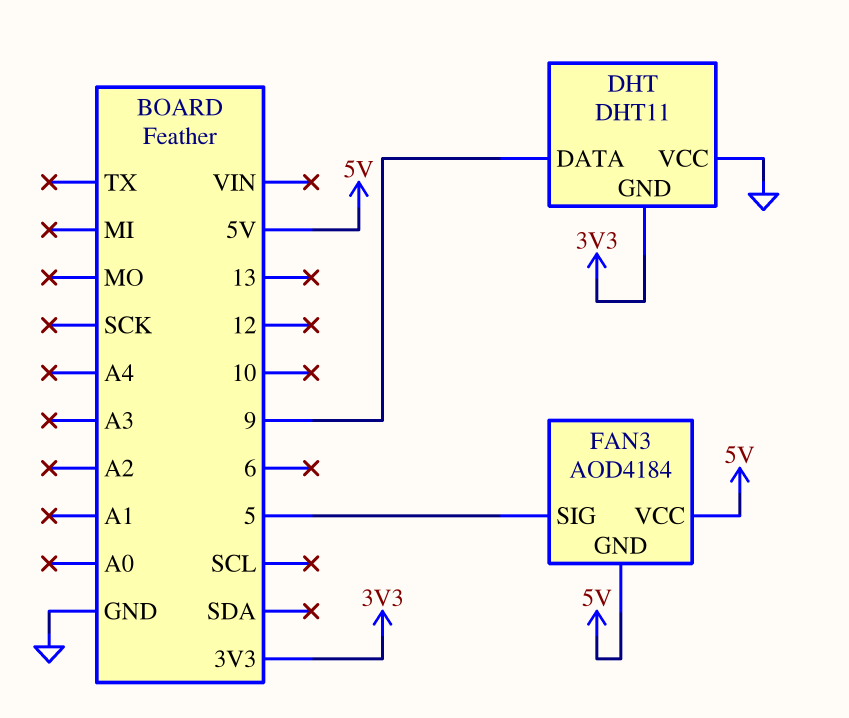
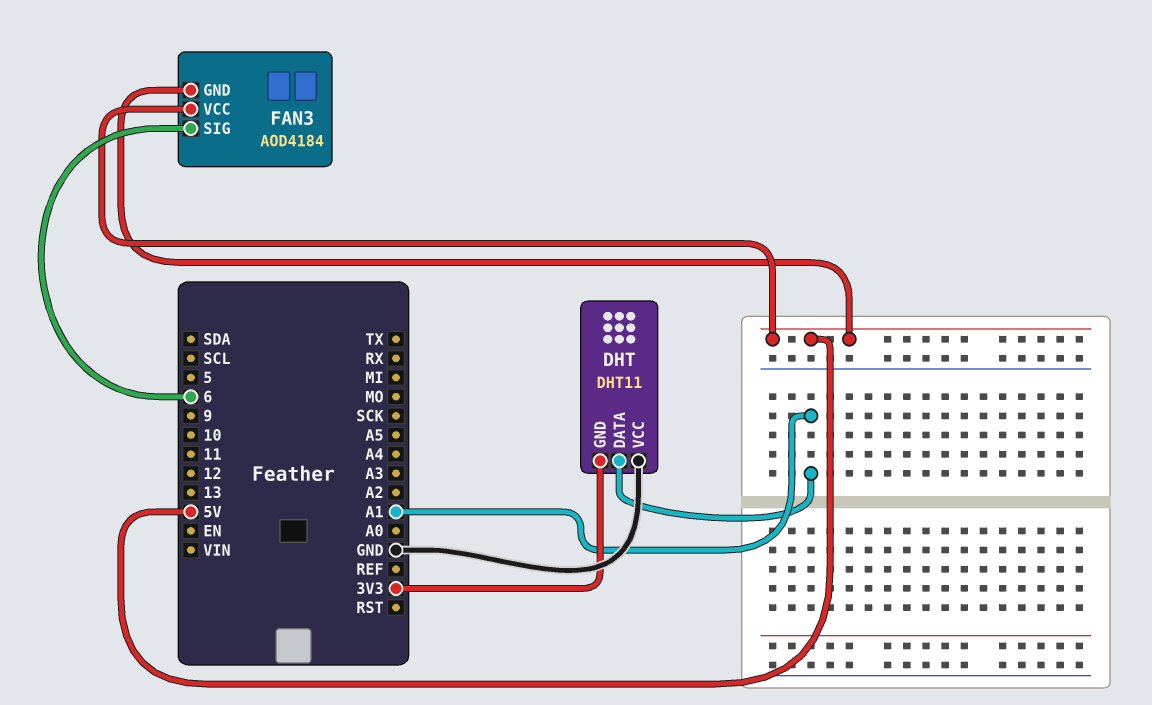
DHT pin DATA: 9 -> A1
FAN3 pin SIG: 5 -> 6

